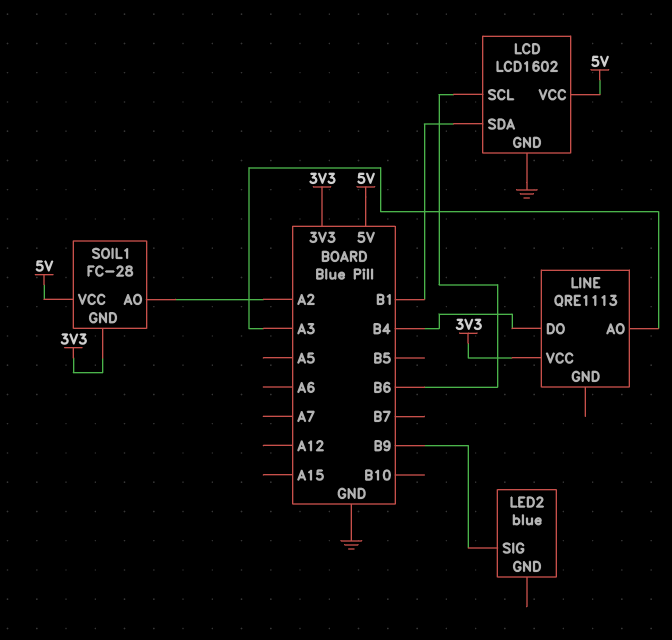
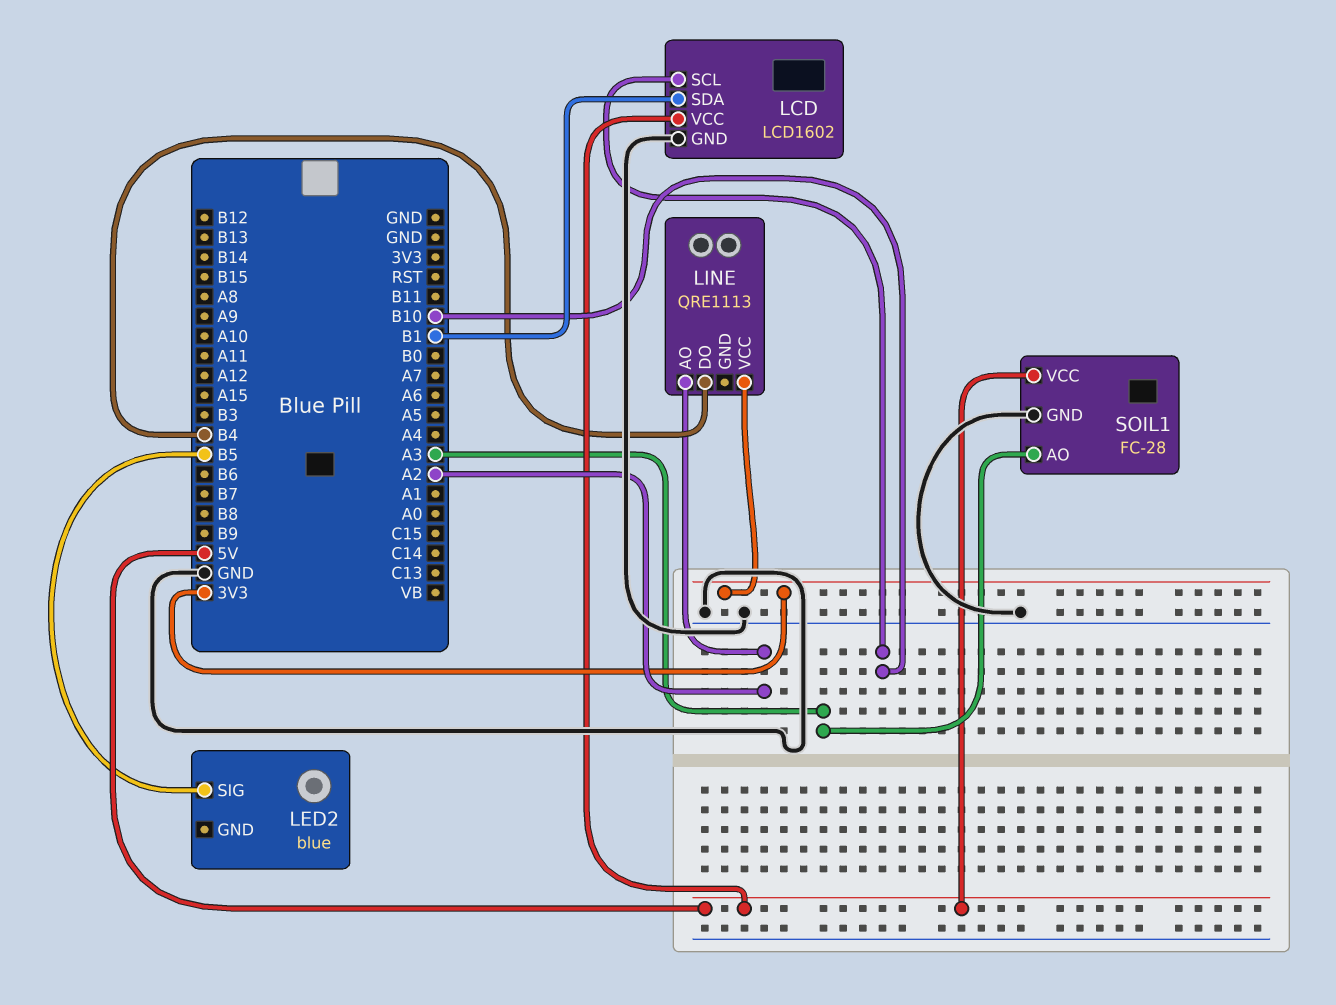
LCD pin SCL: B6 -> B10
LED2 pin SIG: B9 -> B5
LINE pin AO: A3 -> A2
SOIL1 pin AO: A2 -> A3
SOIL1 pin GND: 3V3 -> GND

